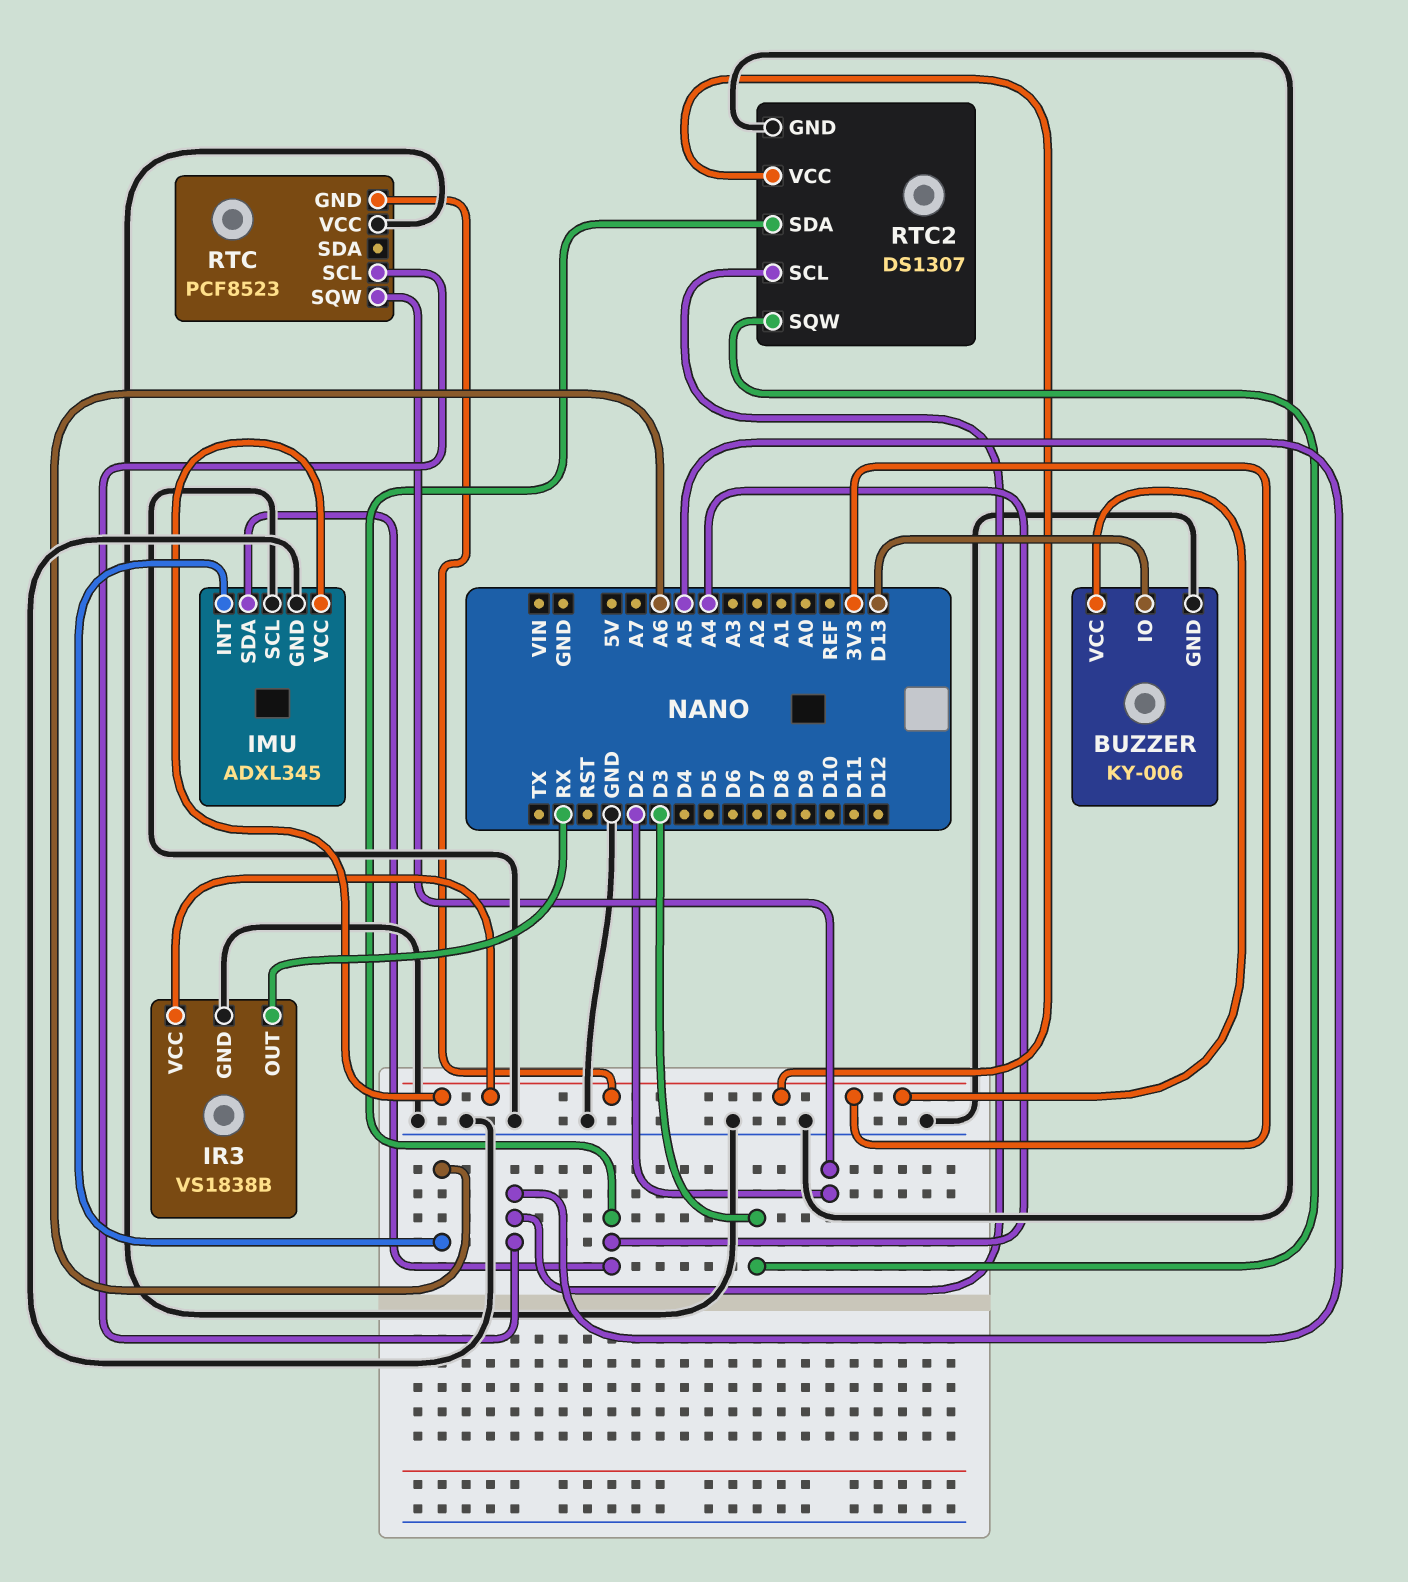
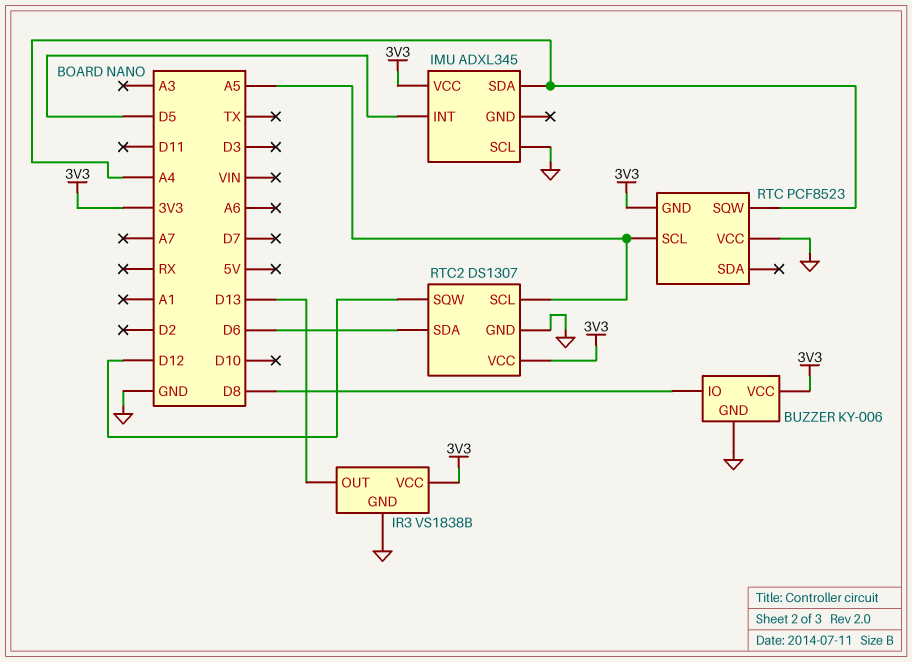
BUZZER pin IO: D13 -> D8
IMU pin GND: GND -> none
IMU pin INT: A6 -> D5
IR3 pin OUT: RX -> D13
RTC pin SQW: D2 -> A4
RTC2 pin SDA: A4 -> D6
RTC2 pin SQW: D3 -> D12

